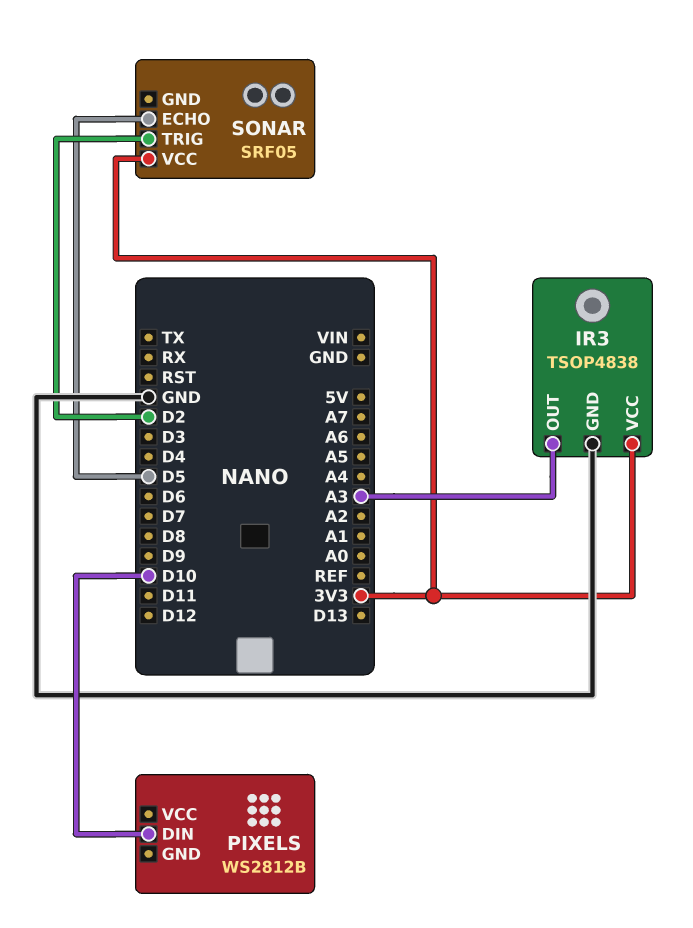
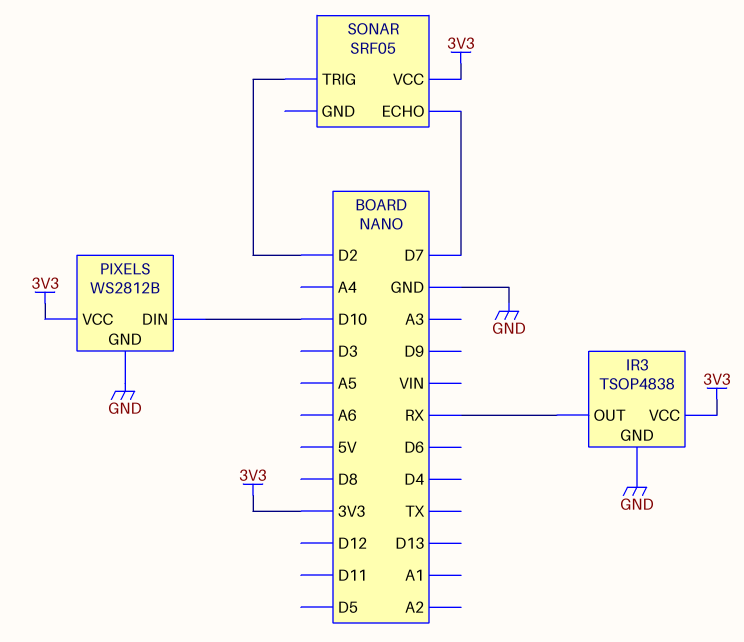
IR3 pin OUT: A3 -> RX
PIXELS pin GND: none -> GND
PIXELS pin VCC: none -> 3V3
SONAR pin ECHO: D5 -> D7

